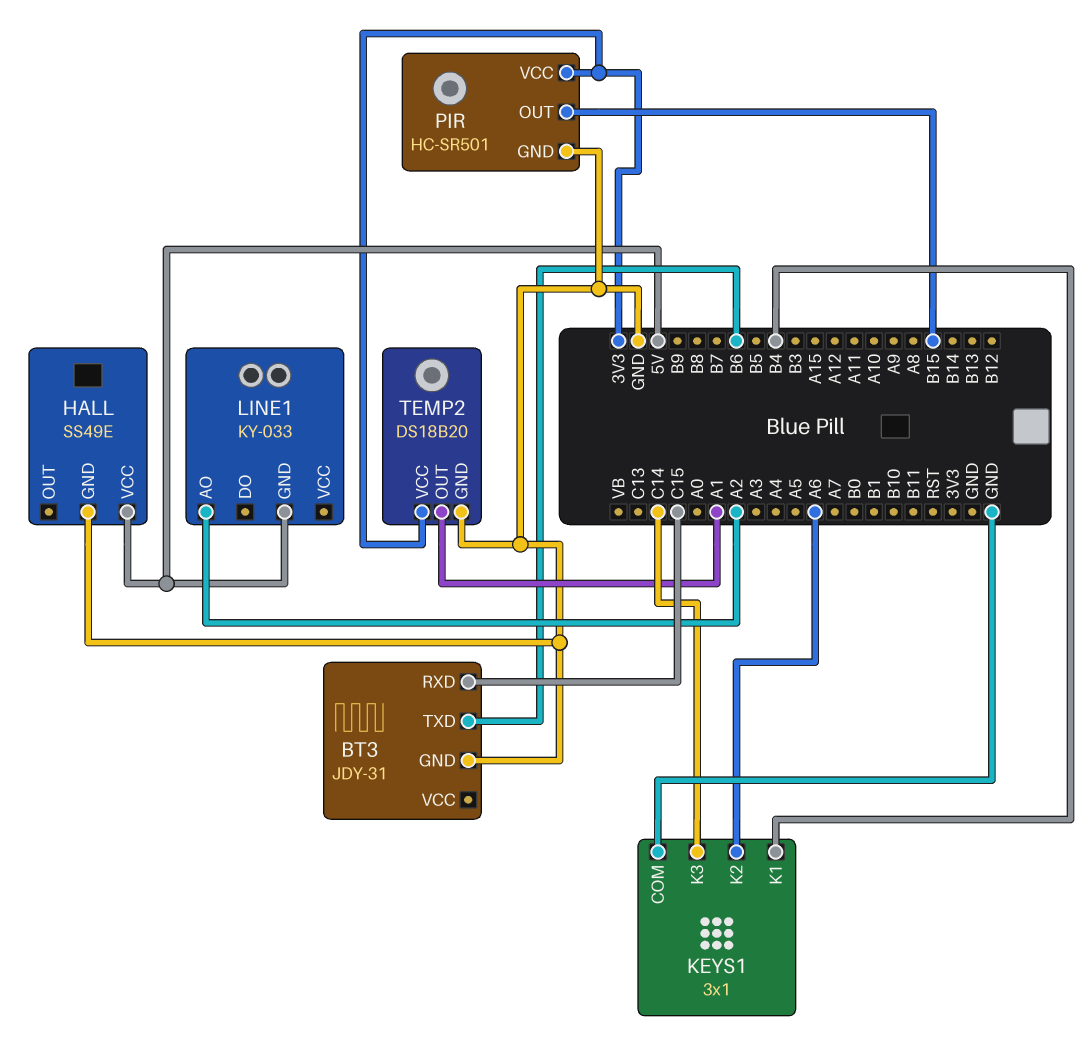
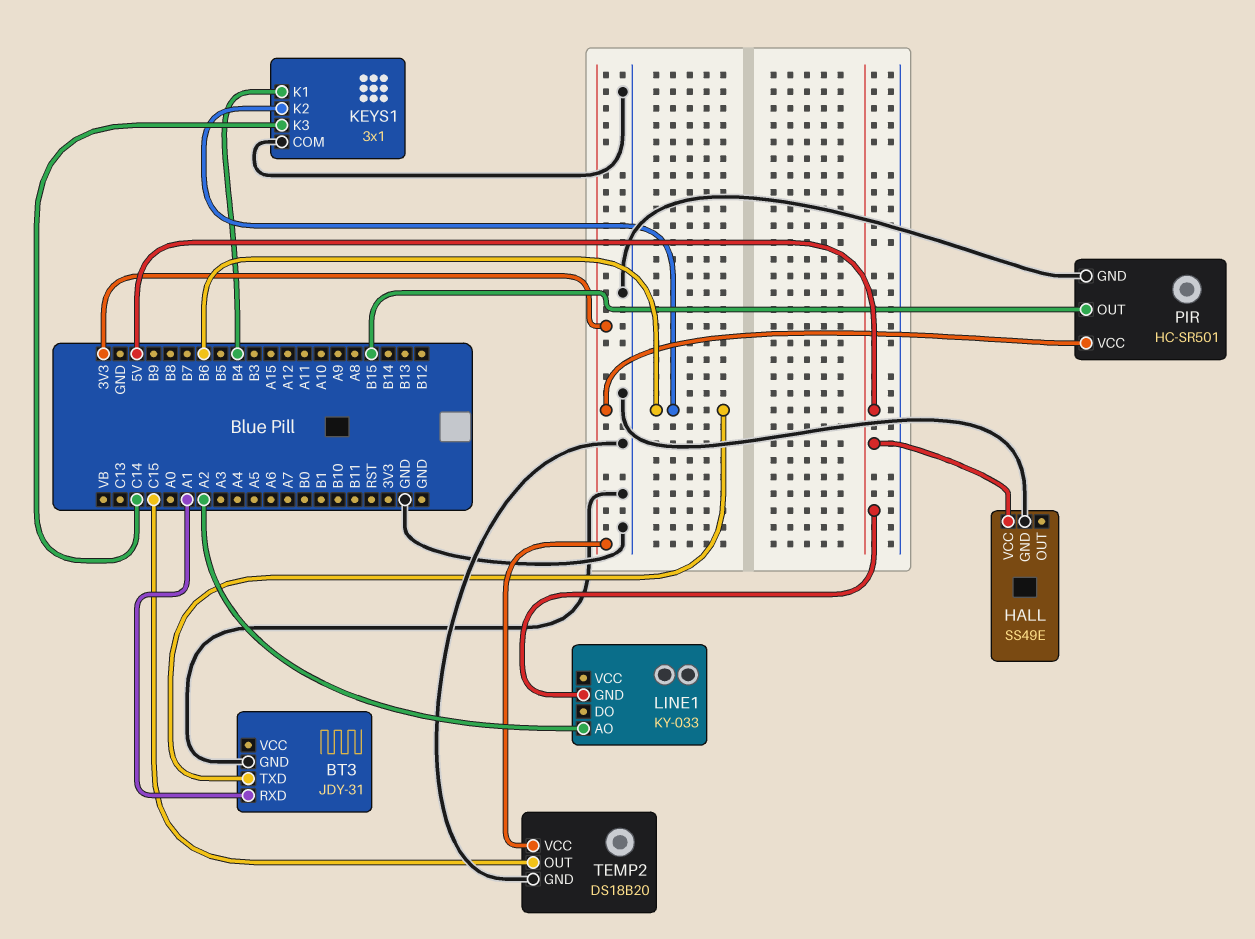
BT3 pin RXD: C15 -> A1
KEYS1 pin K2: A6 -> B6
TEMP2 pin OUT: A1 -> C15

